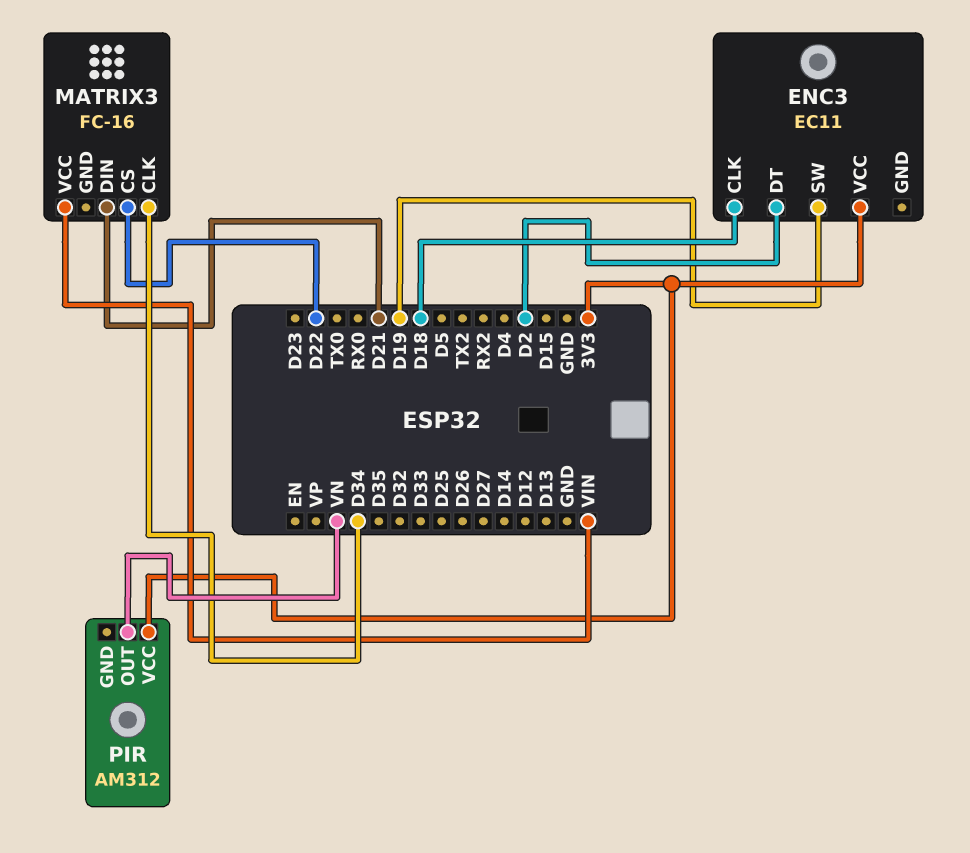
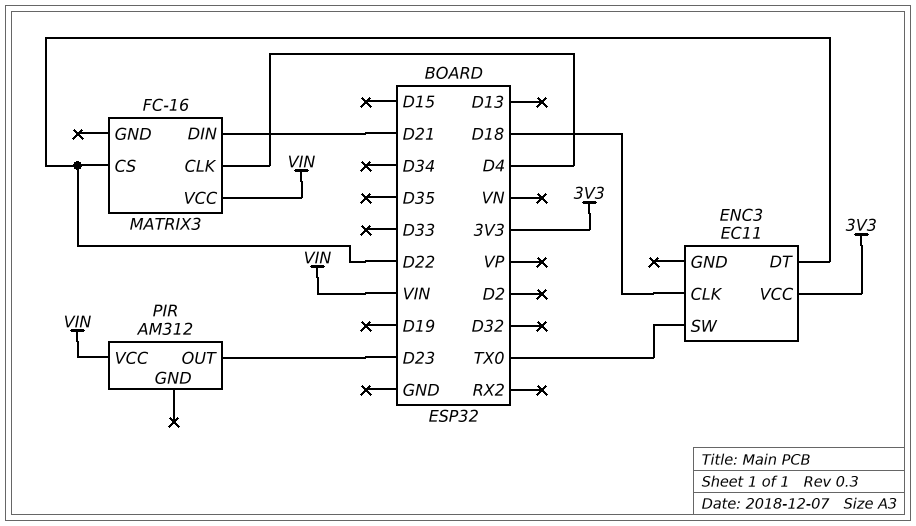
ENC3 pin DT: D2 -> D22
ENC3 pin SW: D19 -> TX0
MATRIX3 pin CLK: D34 -> D4
PIR pin OUT: VN -> D23
PIR pin VCC: 3V3 -> VIN

